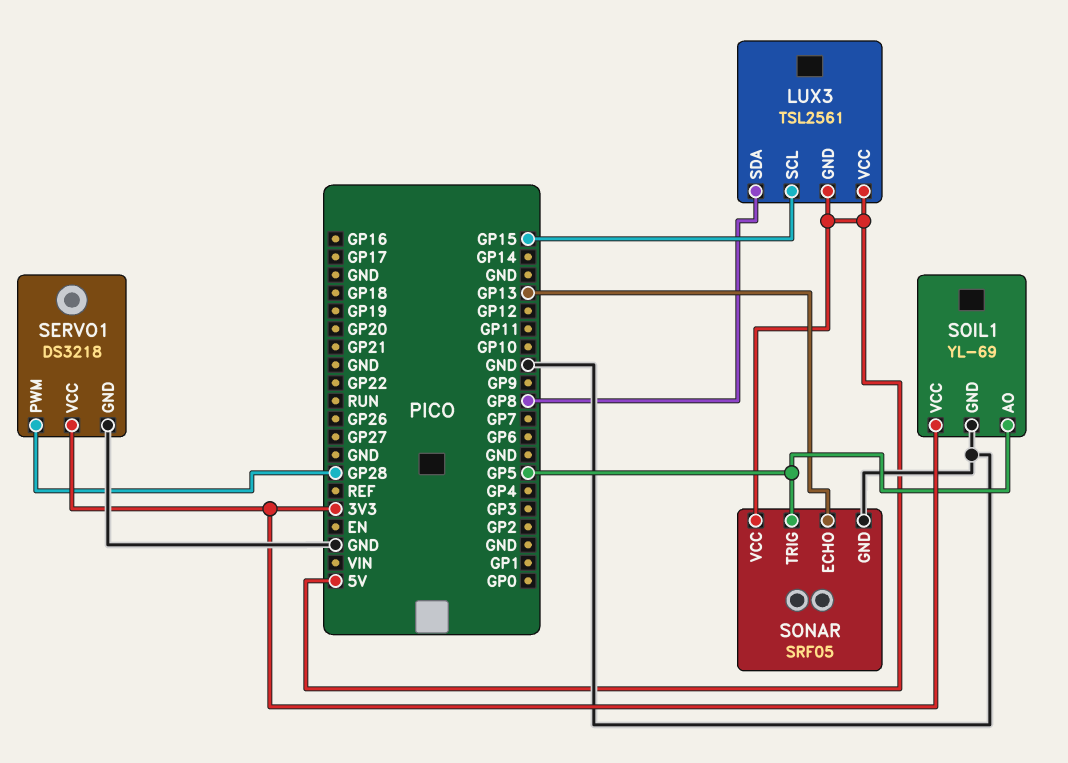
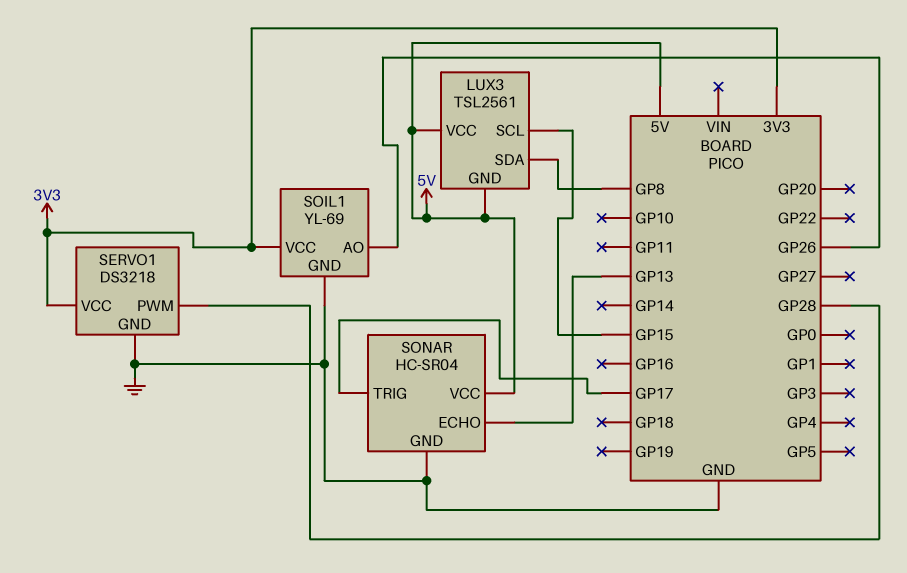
SOIL1 pin AO: GP5 -> GP26
SONAR: SRF05 -> HC-SR04
SONAR pin TRIG: GP5 -> GP17

